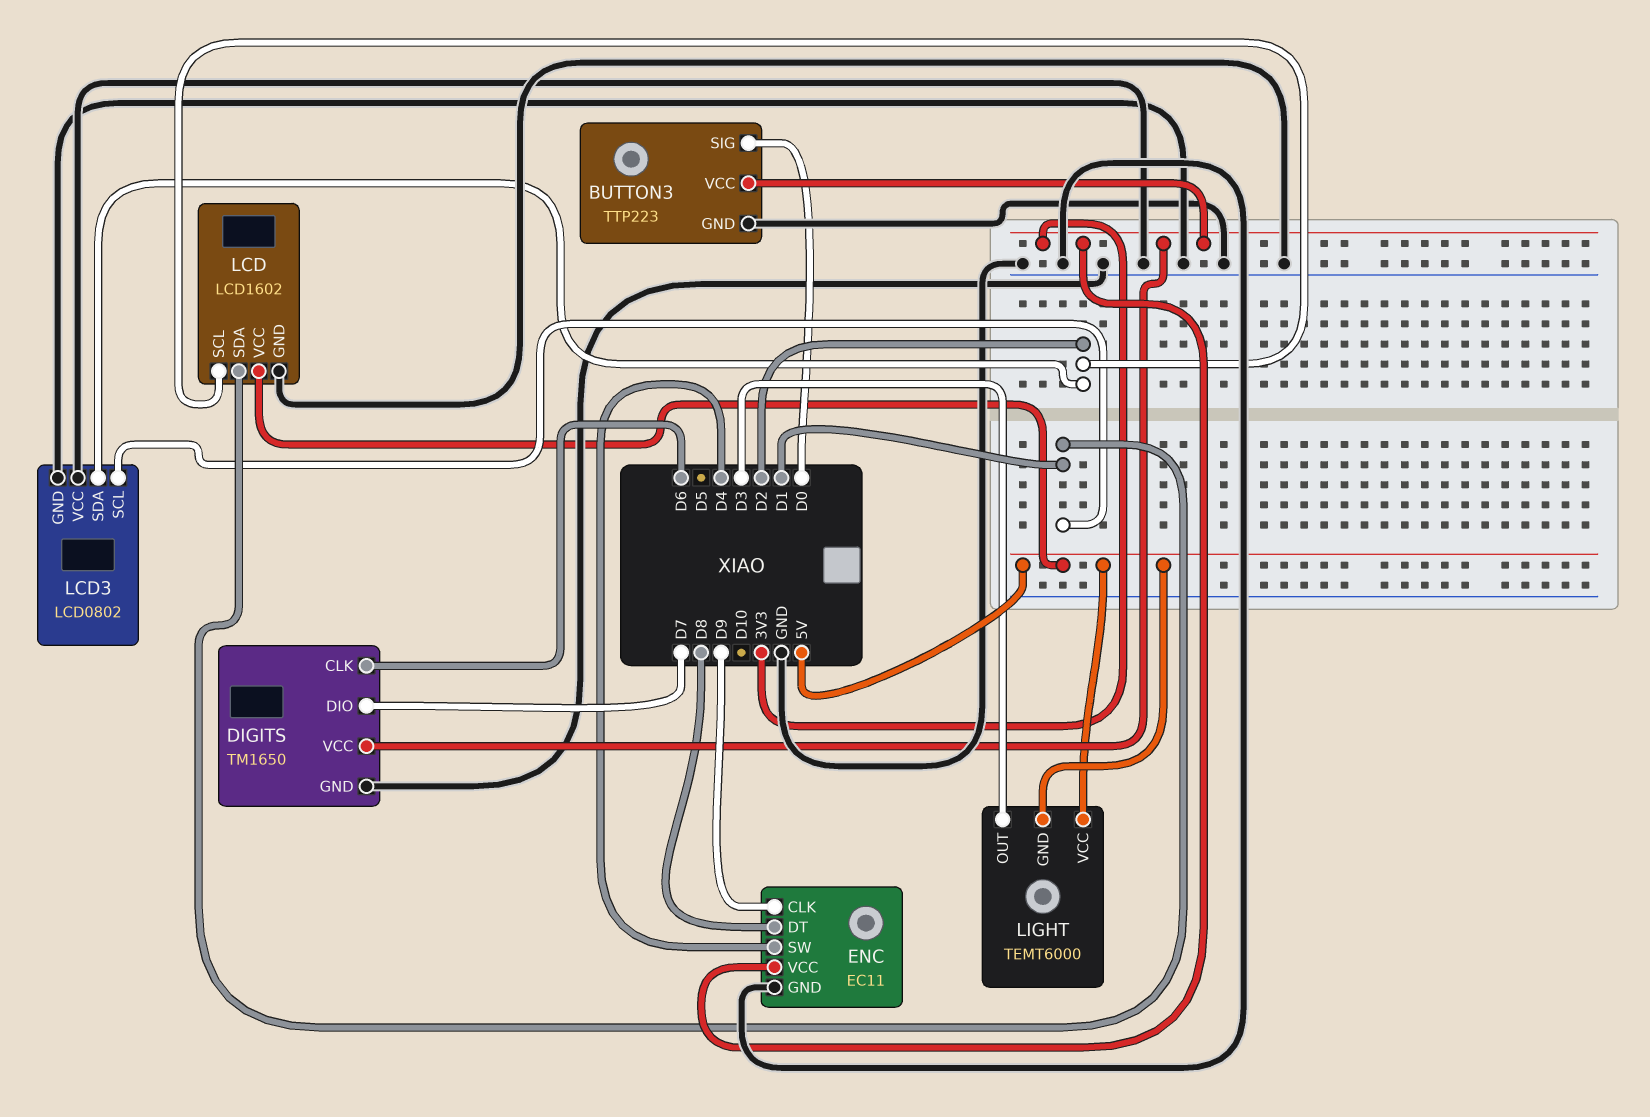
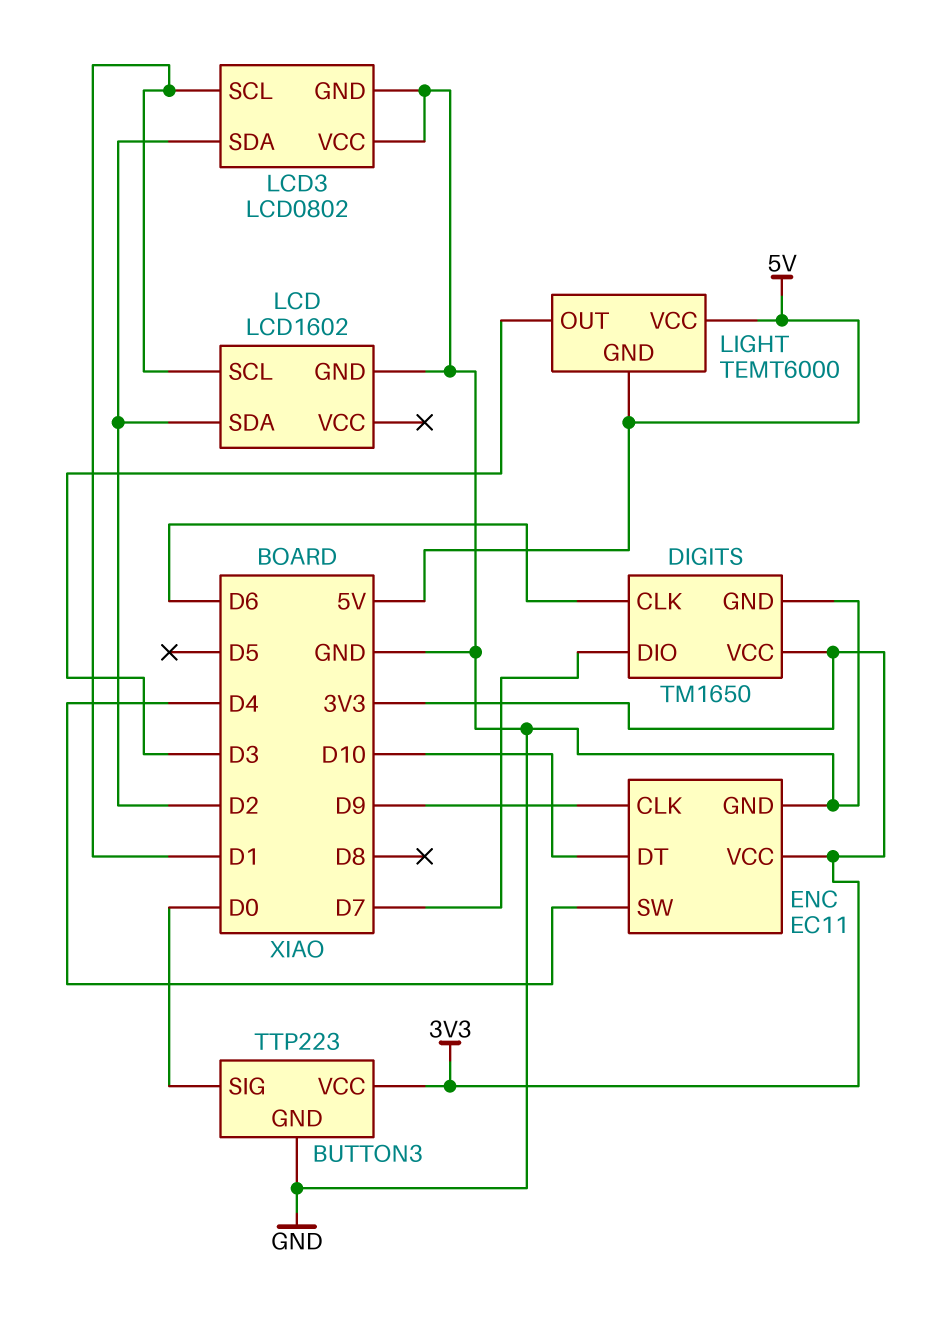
ENC pin DT: D8 -> D10
LCD pin SCL: D2 -> D1
LCD pin SDA: D1 -> D2
LCD pin VCC: 5V -> none

